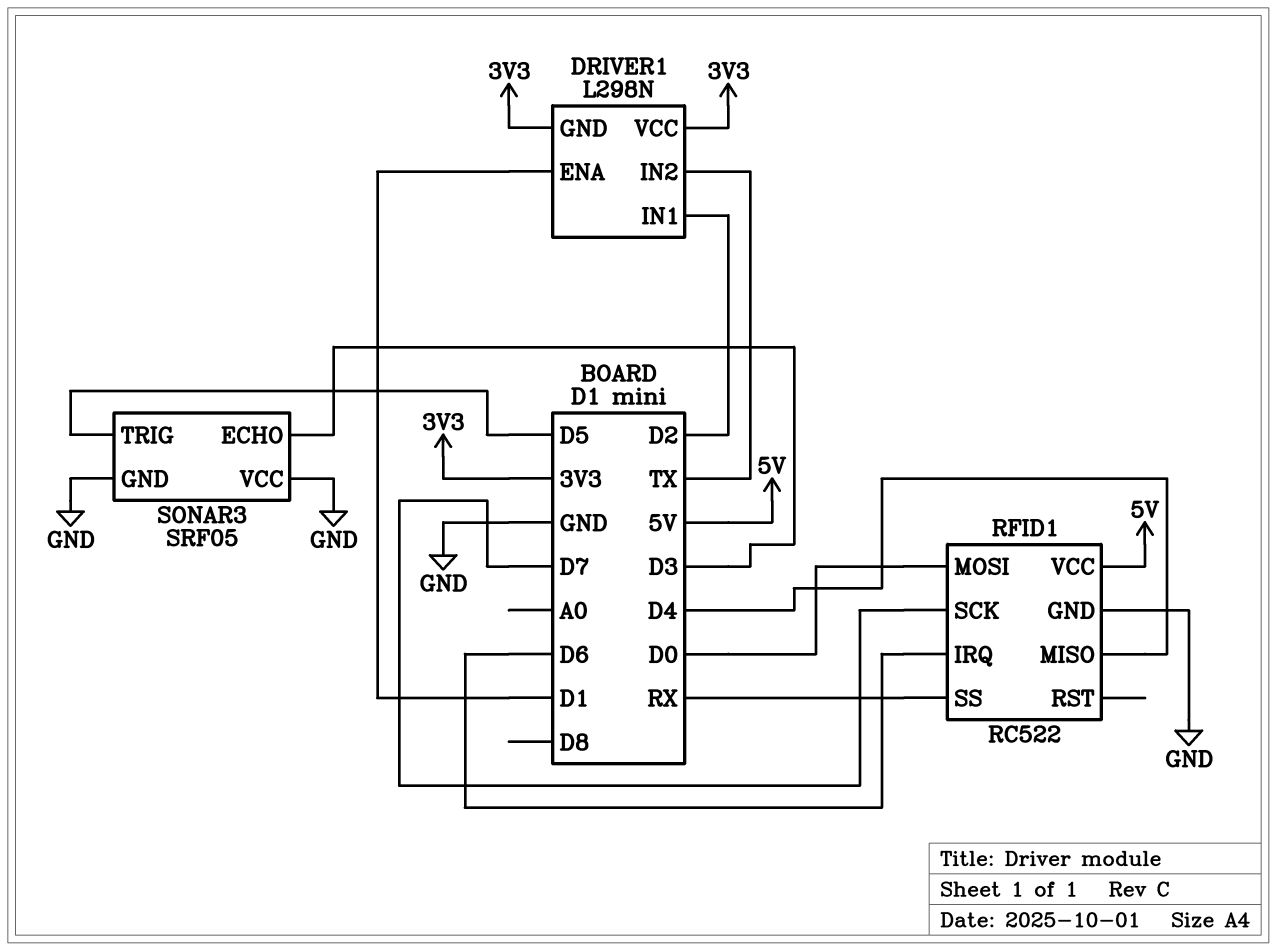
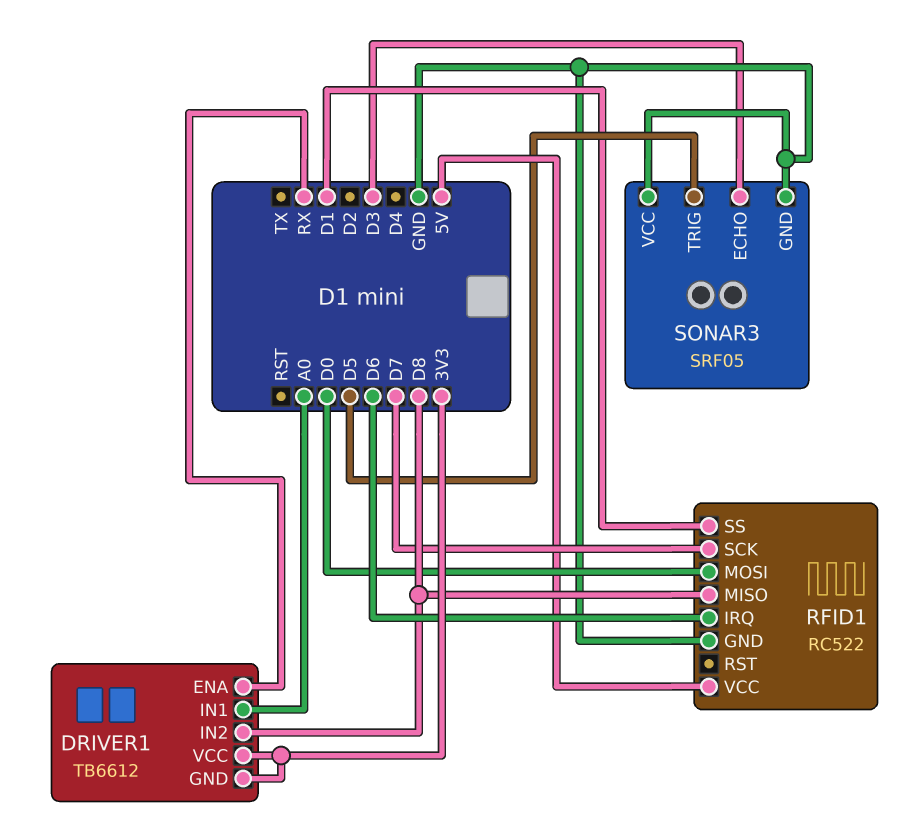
DRIVER1: L298N -> TB6612
DRIVER1 pin ENA: D1 -> RX
DRIVER1 pin IN1: D2 -> A0
DRIVER1 pin IN2: TX -> D8
RFID1 pin MISO: D4 -> D8
RFID1 pin SS: RX -> D1

